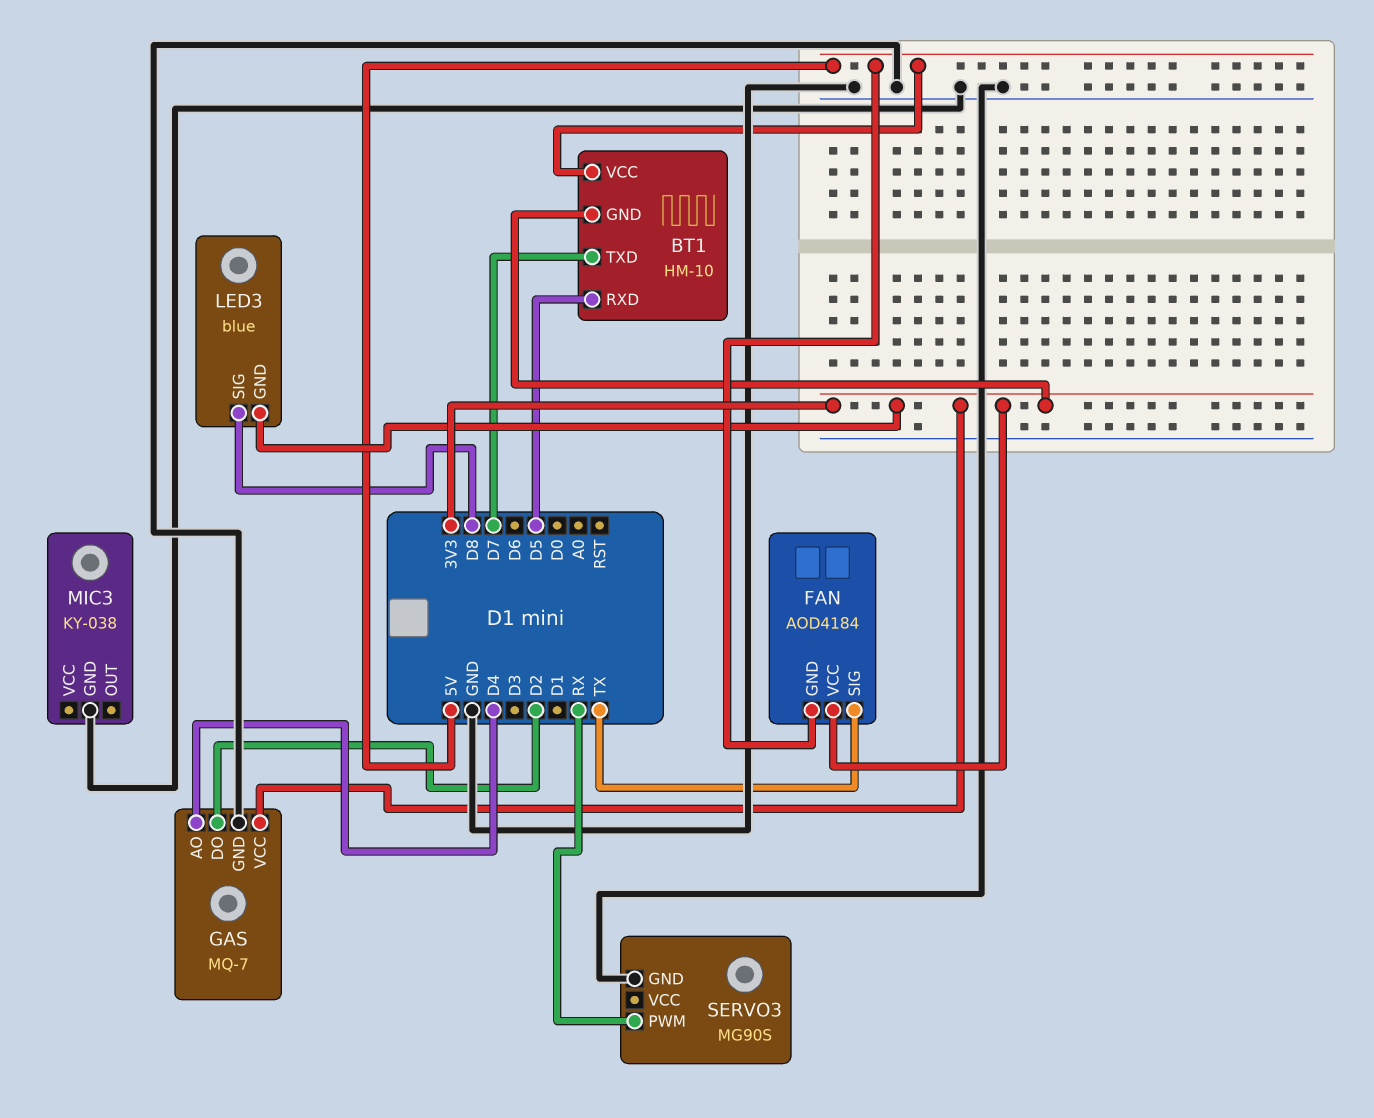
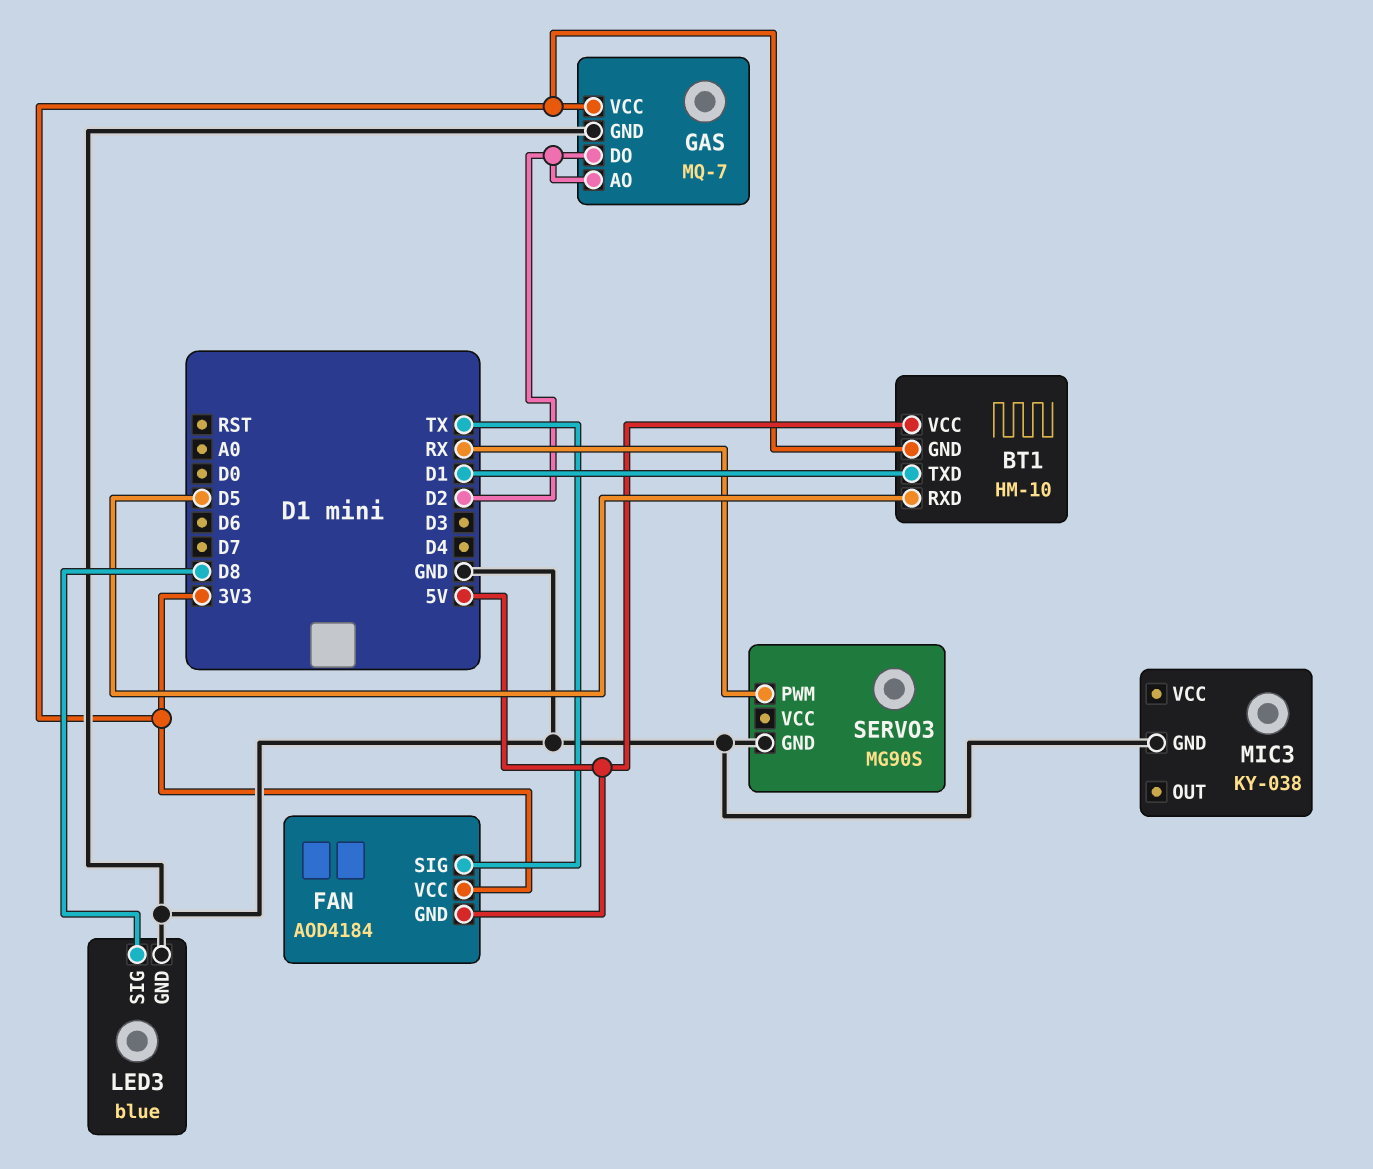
BT1 pin TXD: D7 -> D1
GAS pin AO: D4 -> D2
LED3 pin GND: 3V3 -> GND

